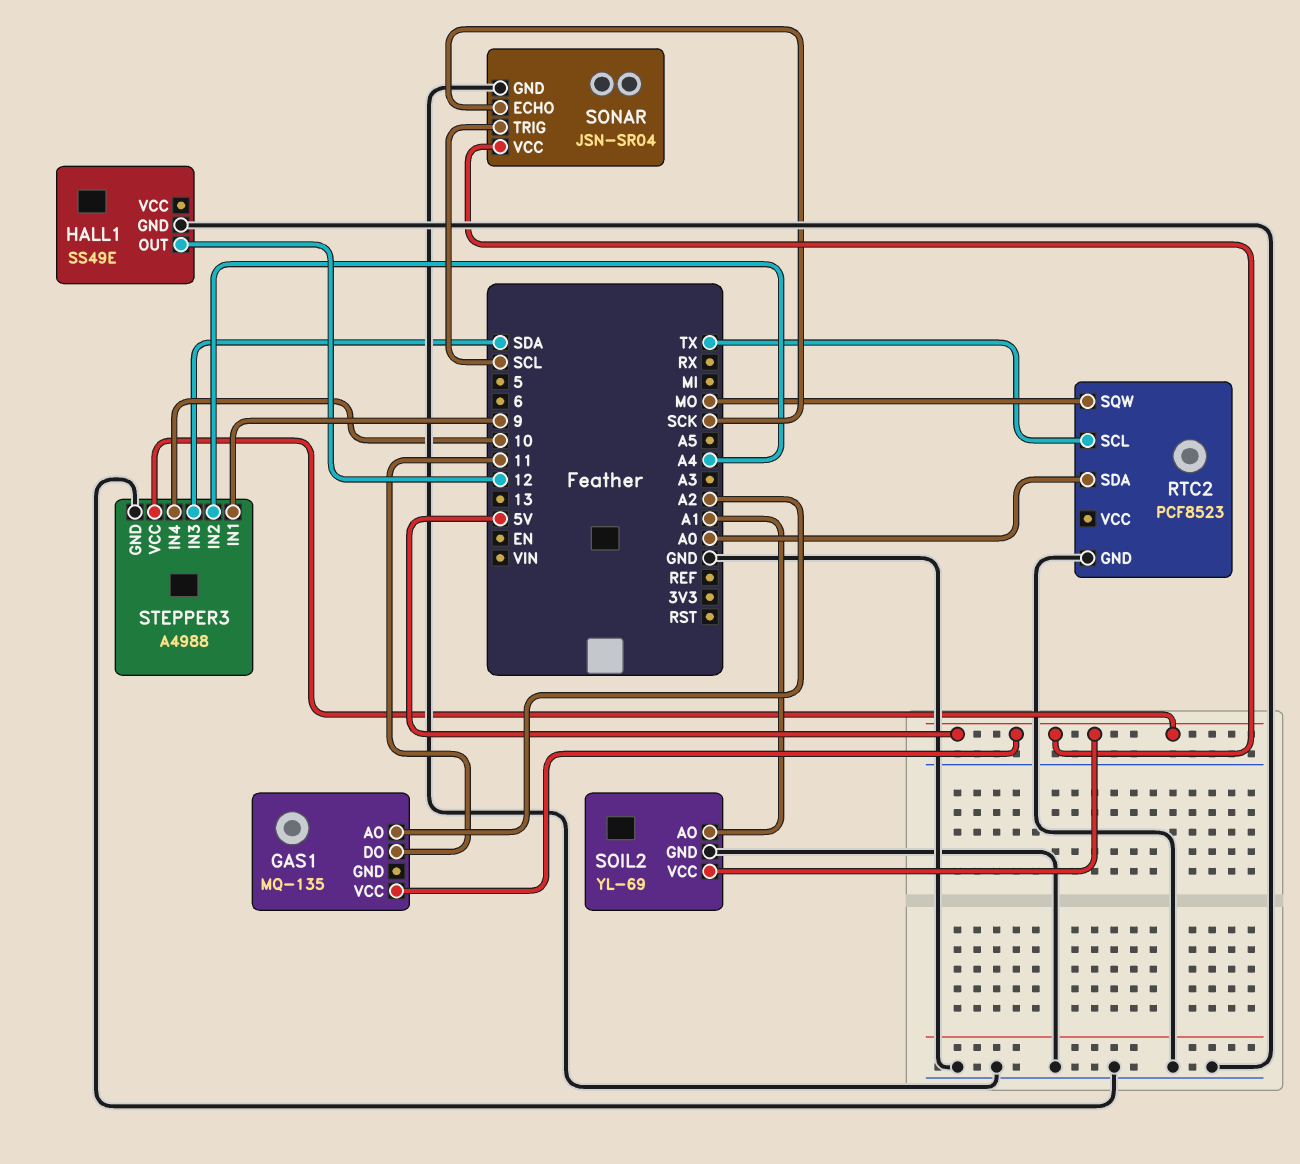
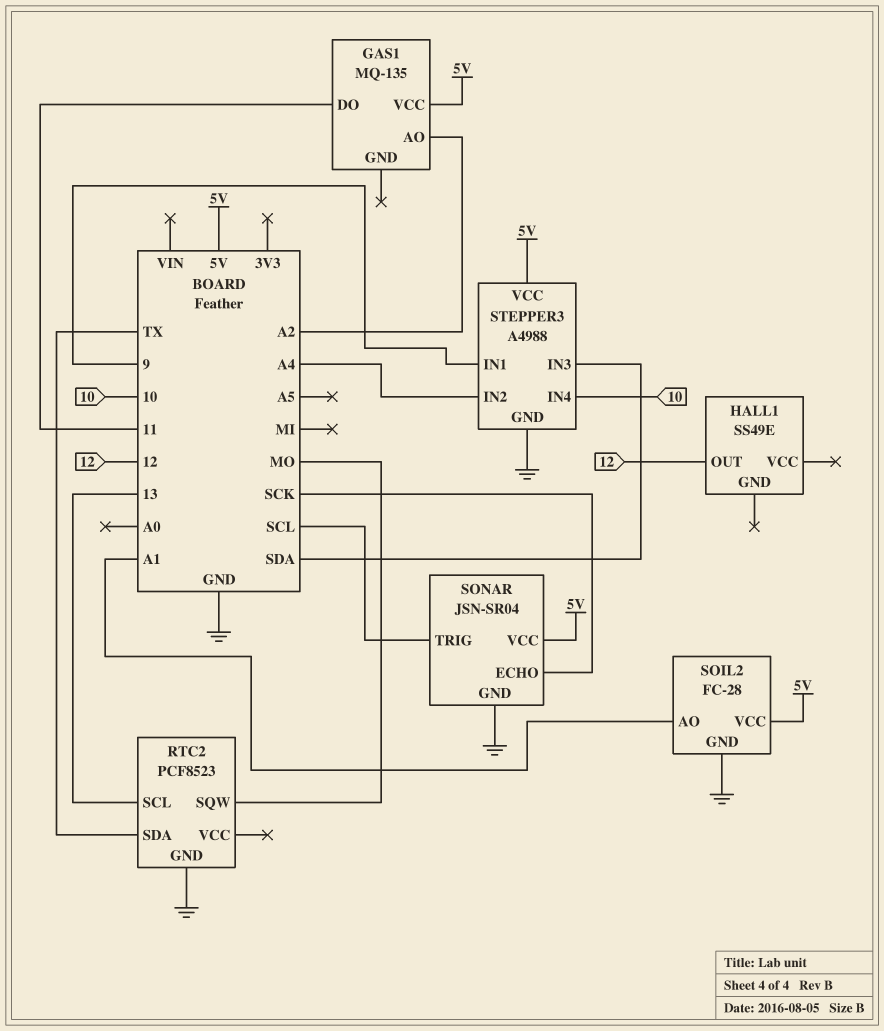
HALL1 pin GND: GND -> none
RTC2 pin SCL: TX -> 13
RTC2 pin SDA: A0 -> TX
SOIL2: YL-69 -> FC-28

